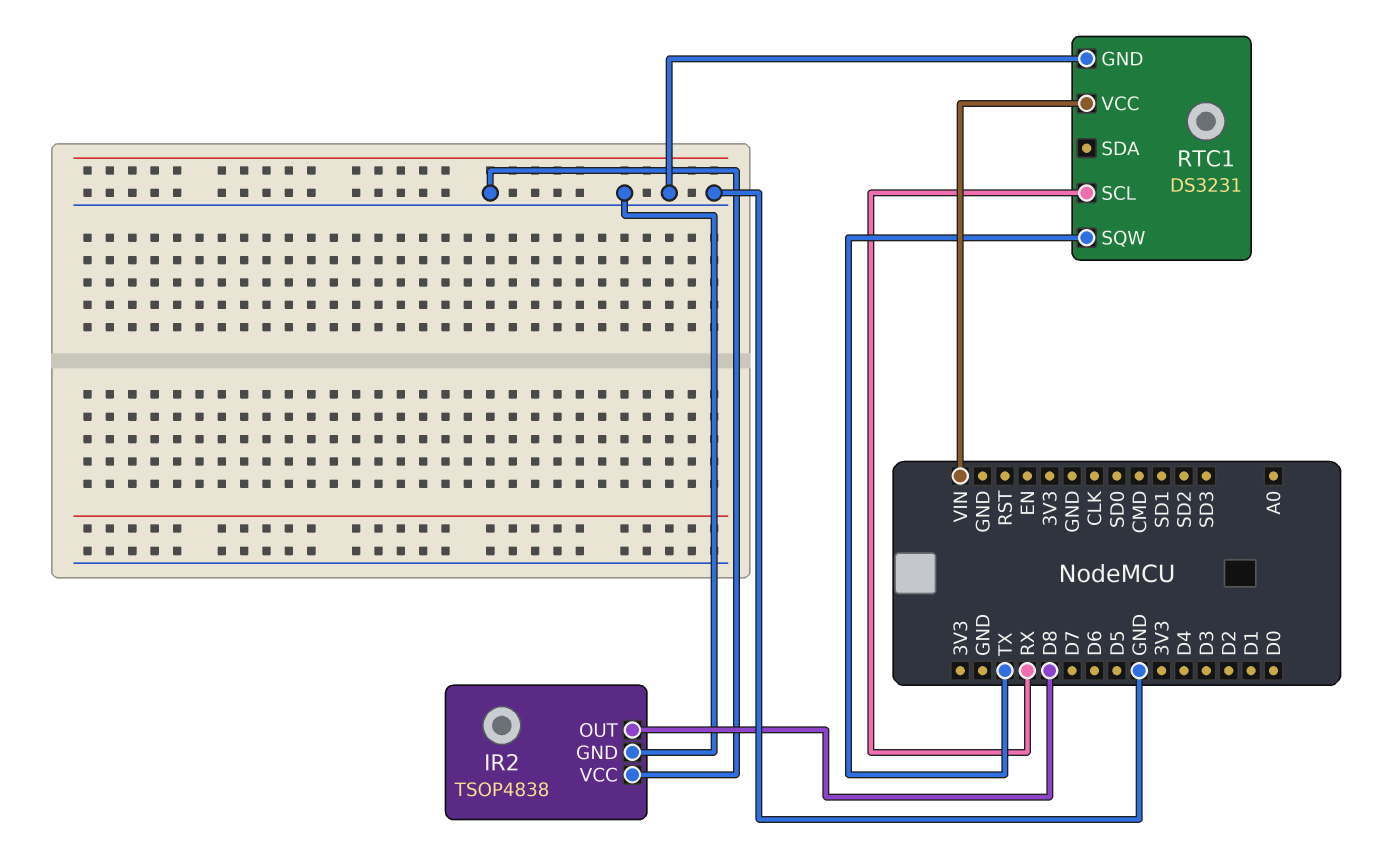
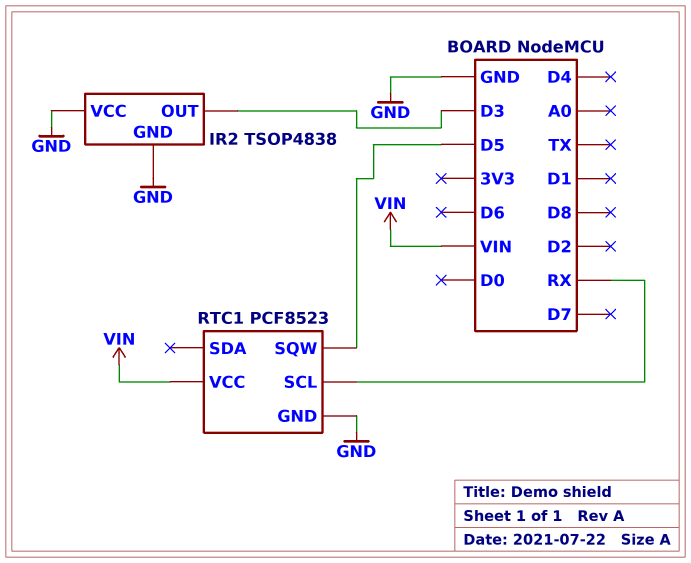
IR2 pin OUT: D8 -> D3
RTC1: DS3231 -> PCF8523
RTC1 pin SQW: TX -> D5

